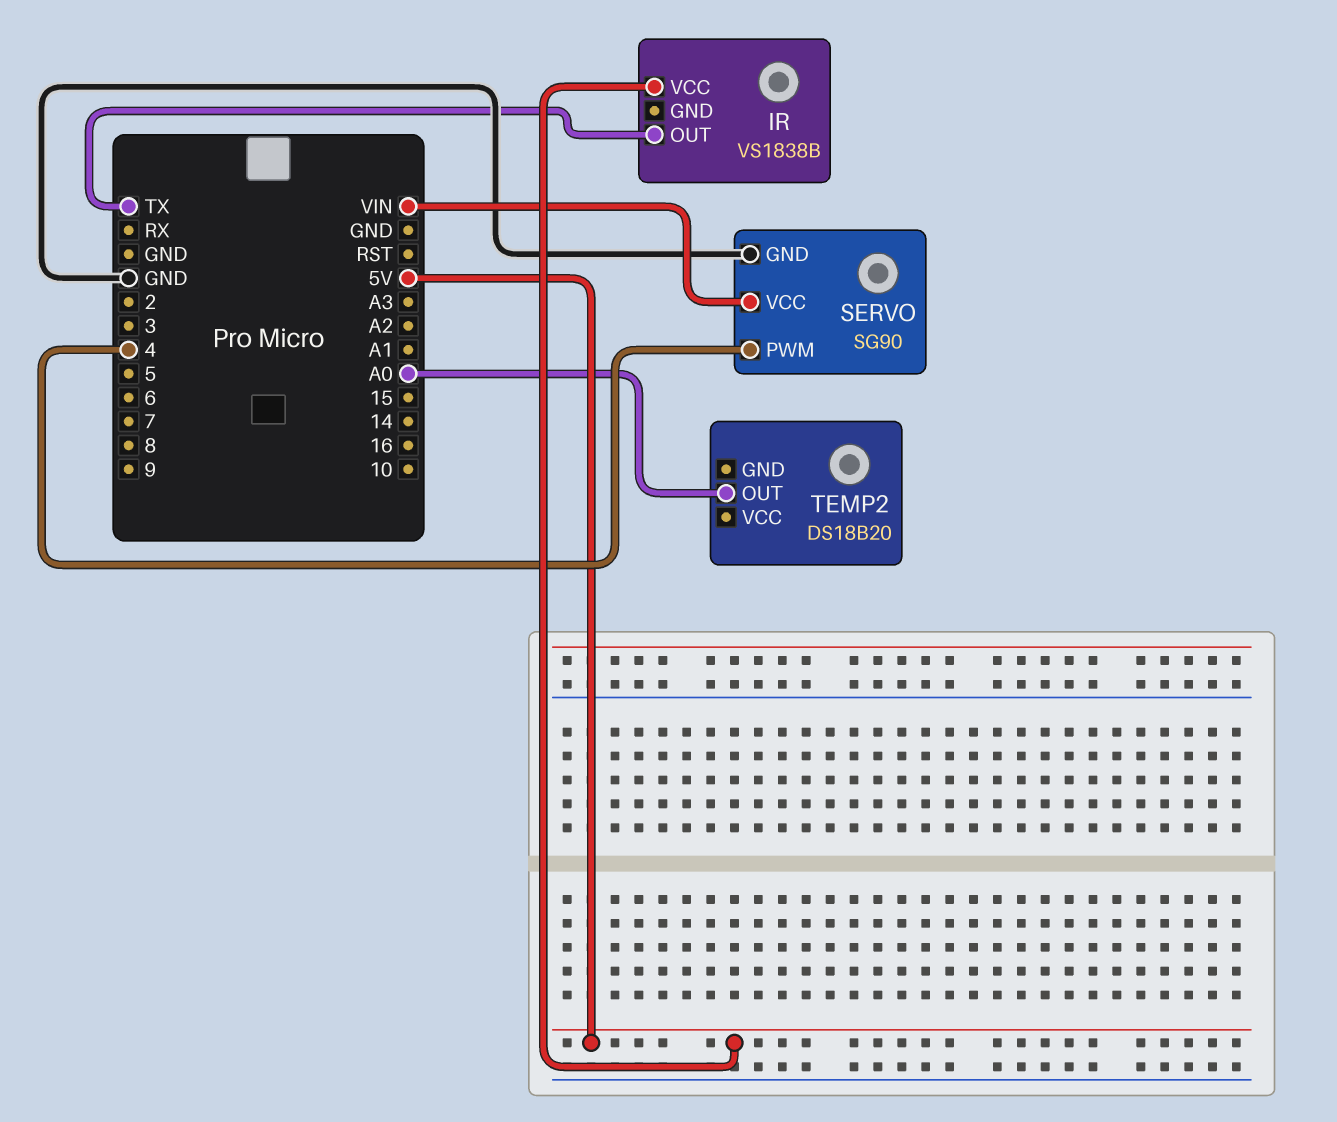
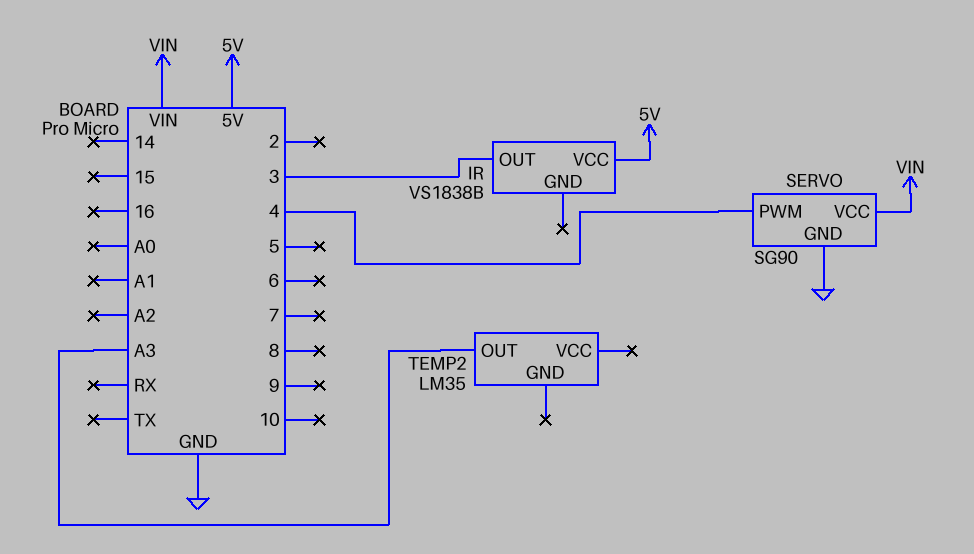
IR pin OUT: TX -> 3
TEMP2: DS18B20 -> LM35
TEMP2 pin OUT: A0 -> A3

